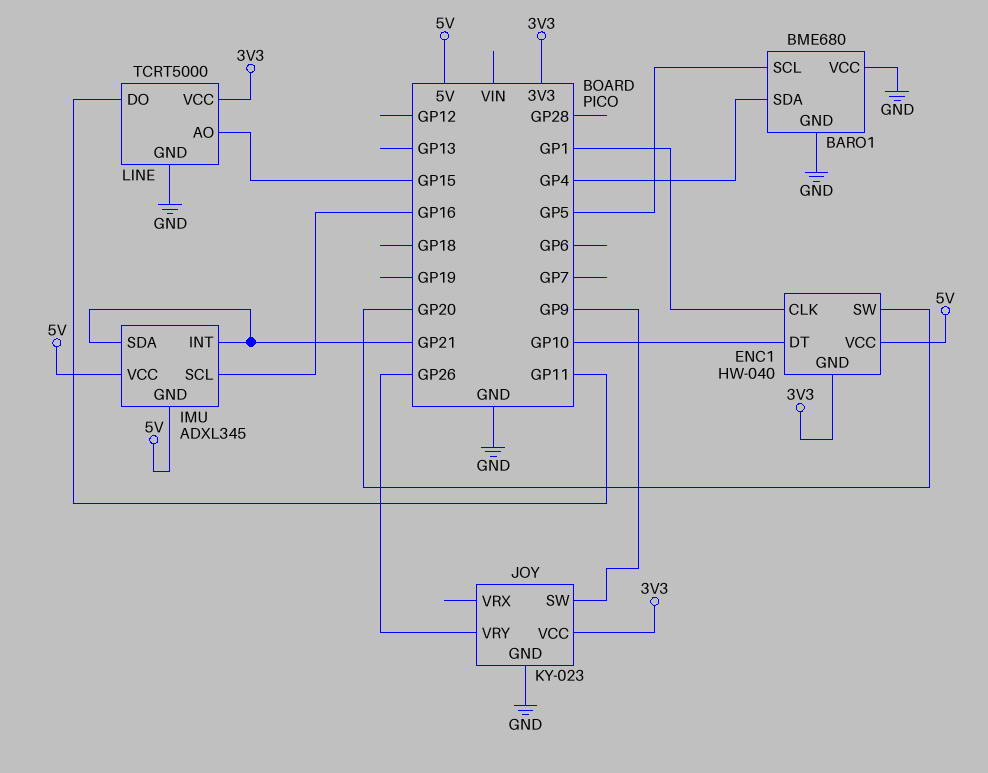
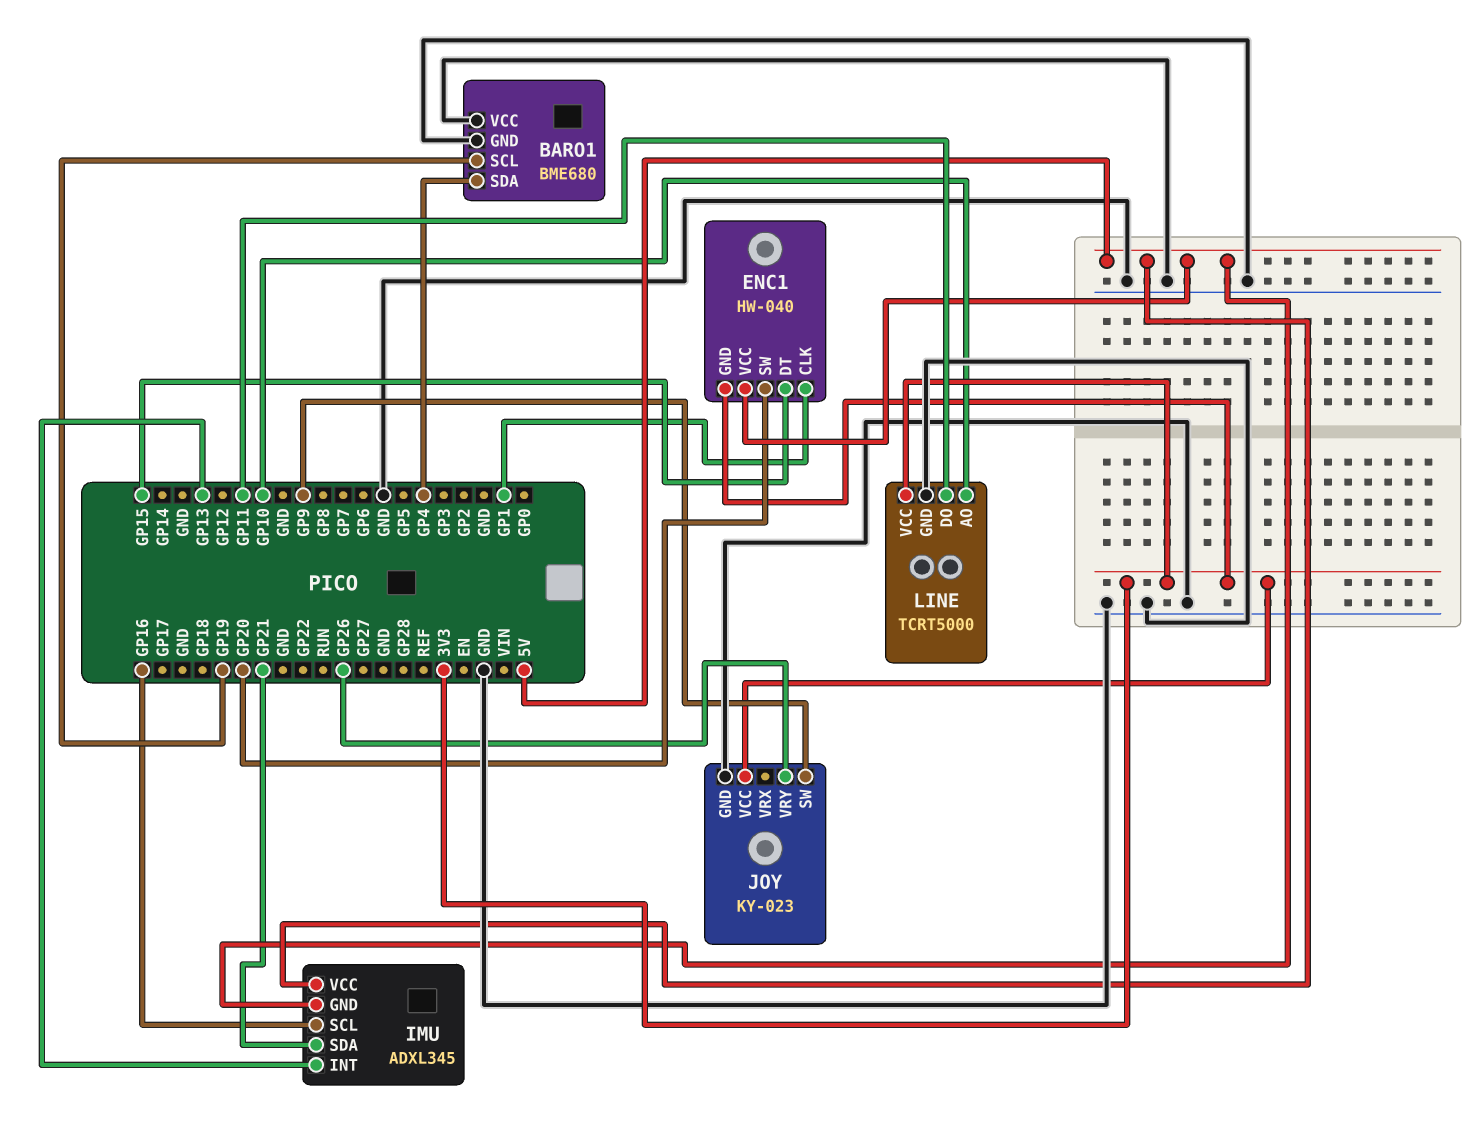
BARO1 pin SCL: GP5 -> GP19
ENC1 pin DT: GP10 -> GP15
IMU pin INT: GP21 -> GP13
LINE pin AO: GP15 -> GP10

